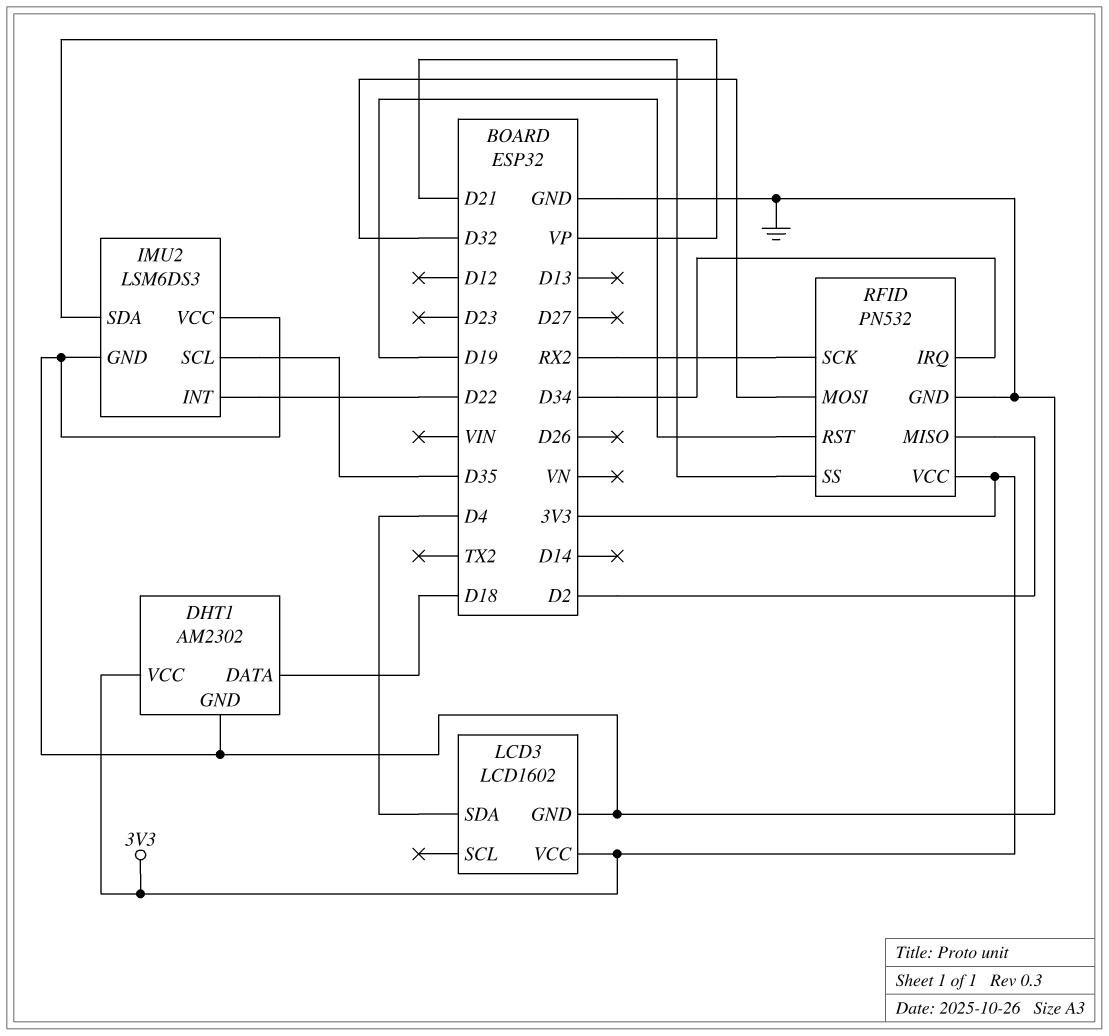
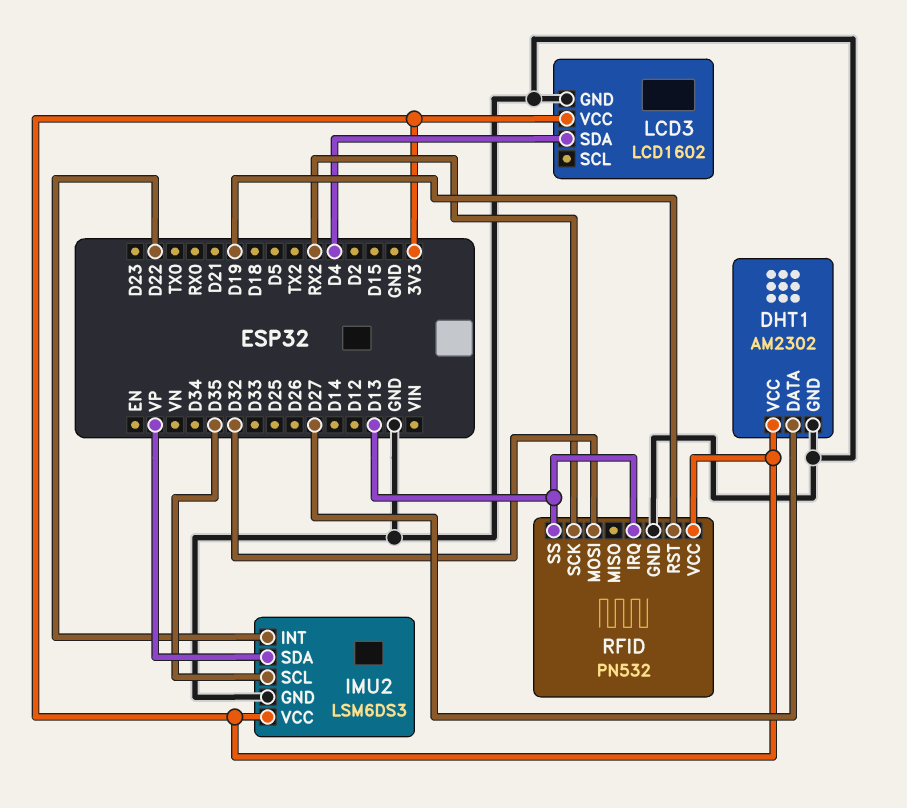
DHT1 pin DATA: D18 -> D27
IMU2 pin VCC: GND -> 3V3
RFID pin IRQ: D34 -> D13
RFID pin MISO: D2 -> none
RFID pin SS: D21 -> D13

